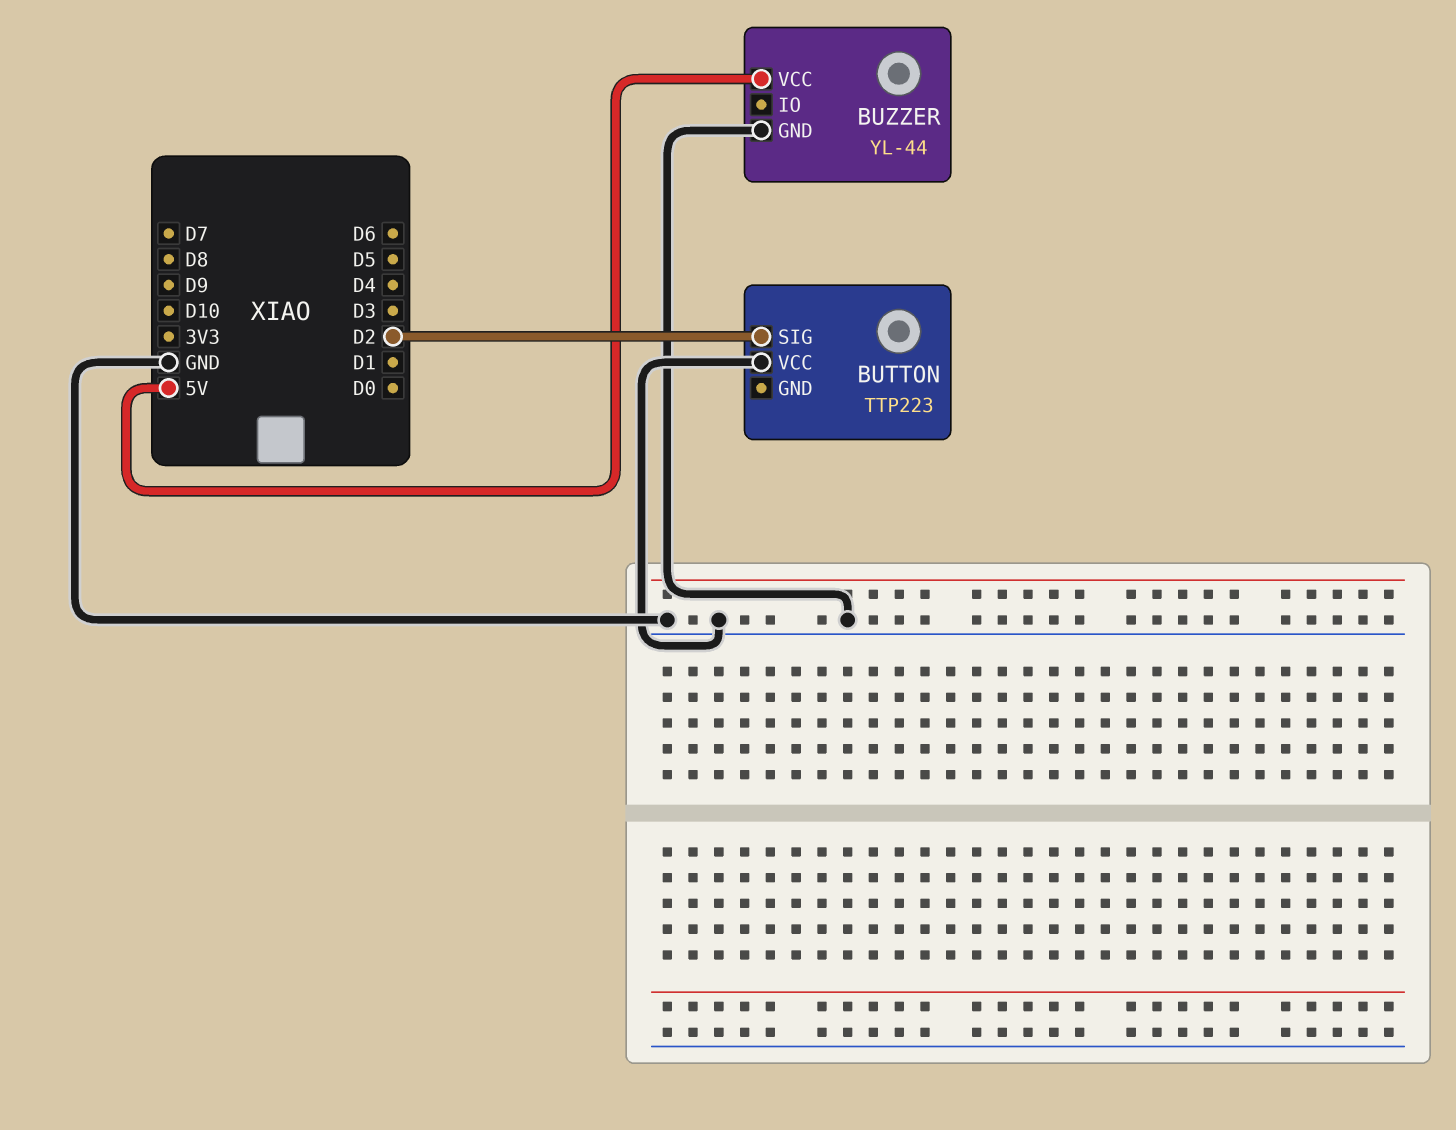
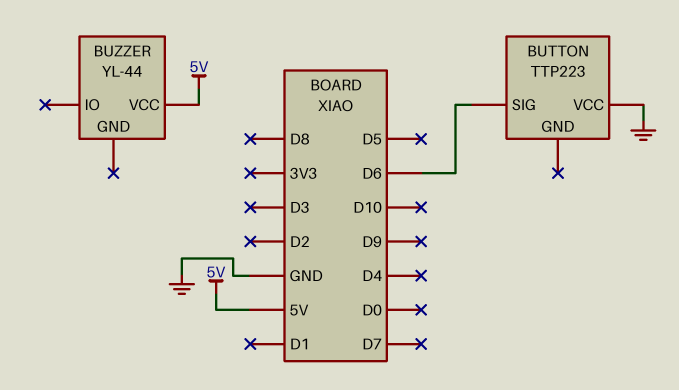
BUTTON pin SIG: D2 -> D6
BUZZER pin GND: GND -> none

